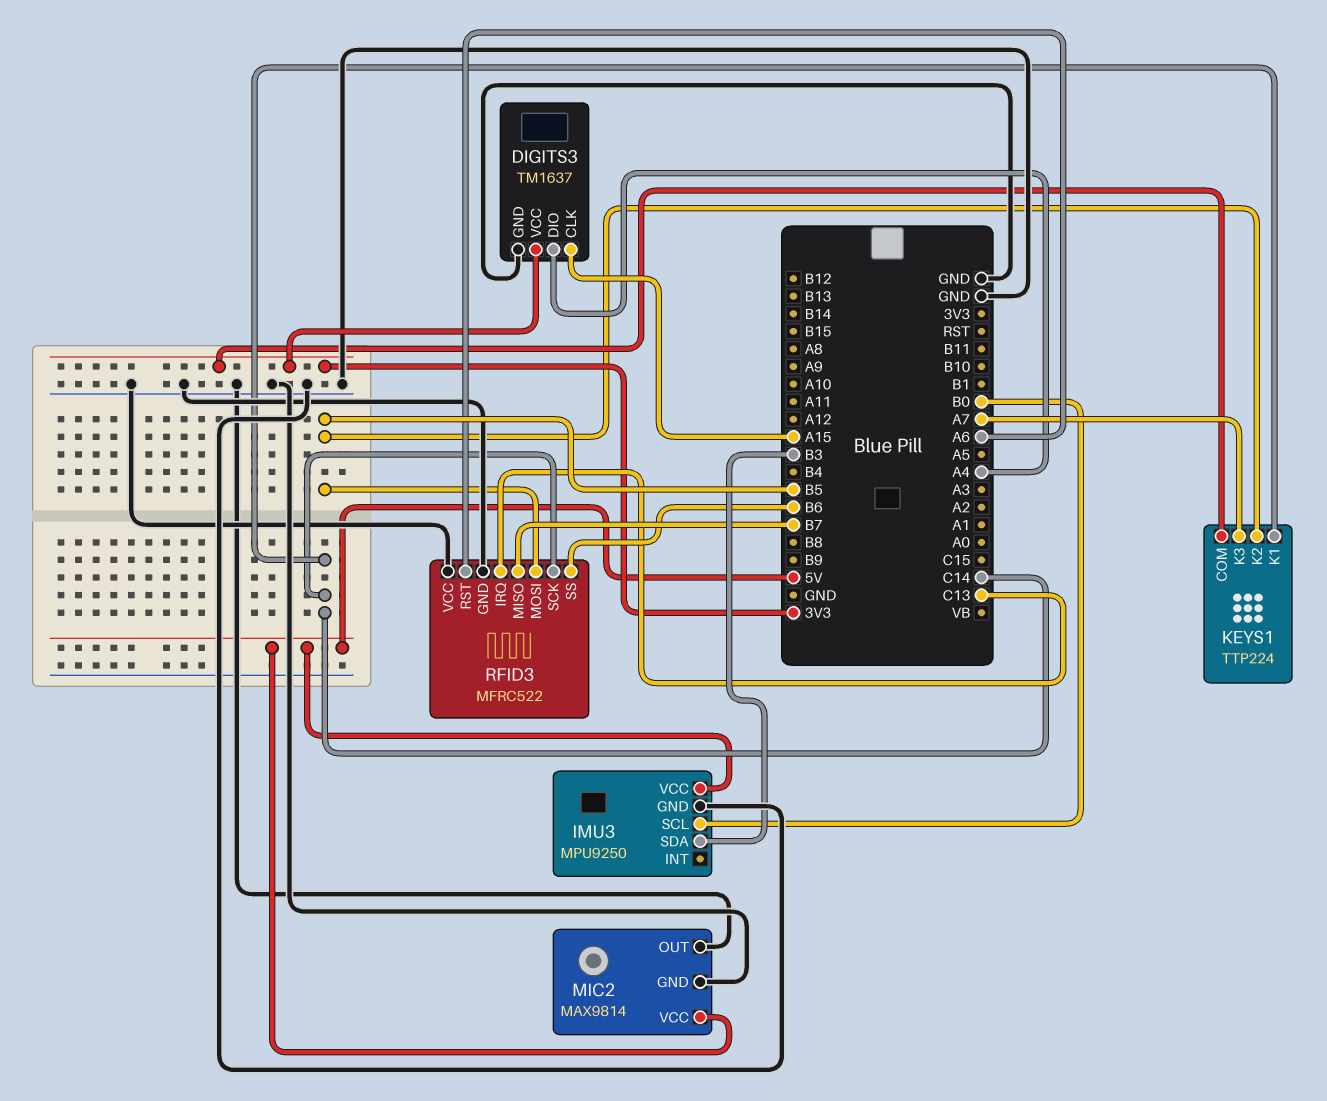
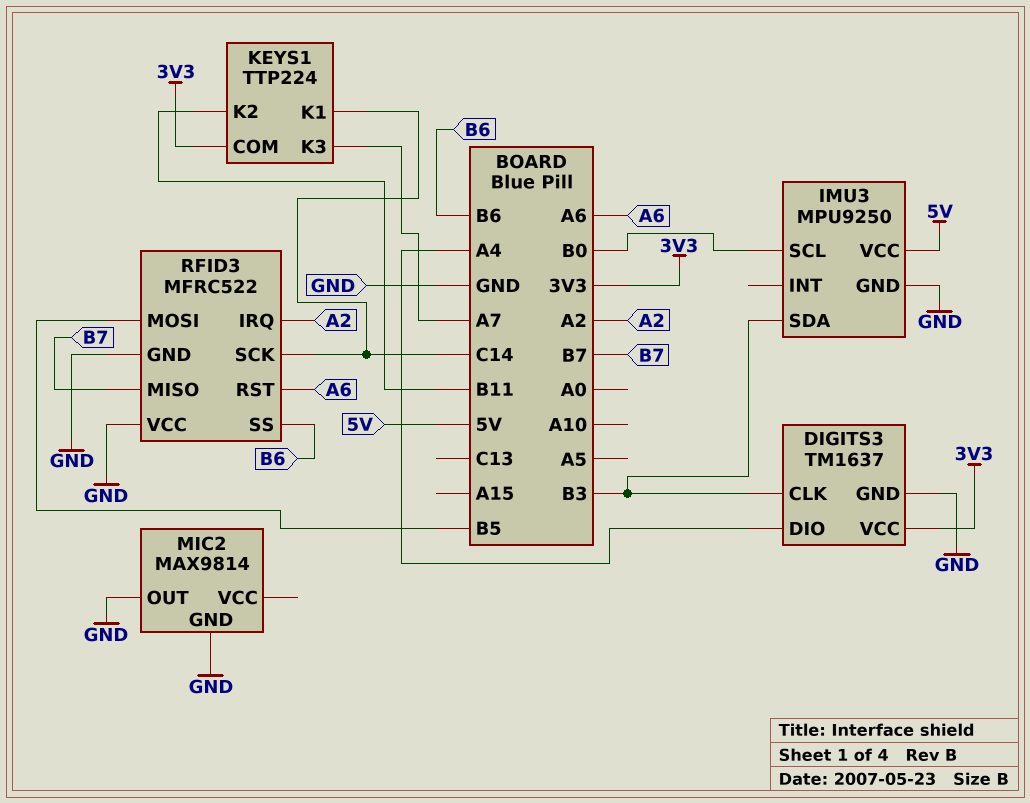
DIGITS3 pin CLK: A15 -> B3
KEYS1 pin K2: B5 -> B11
MIC2 pin VCC: 5V -> none
RFID3 pin IRQ: C13 -> A2

